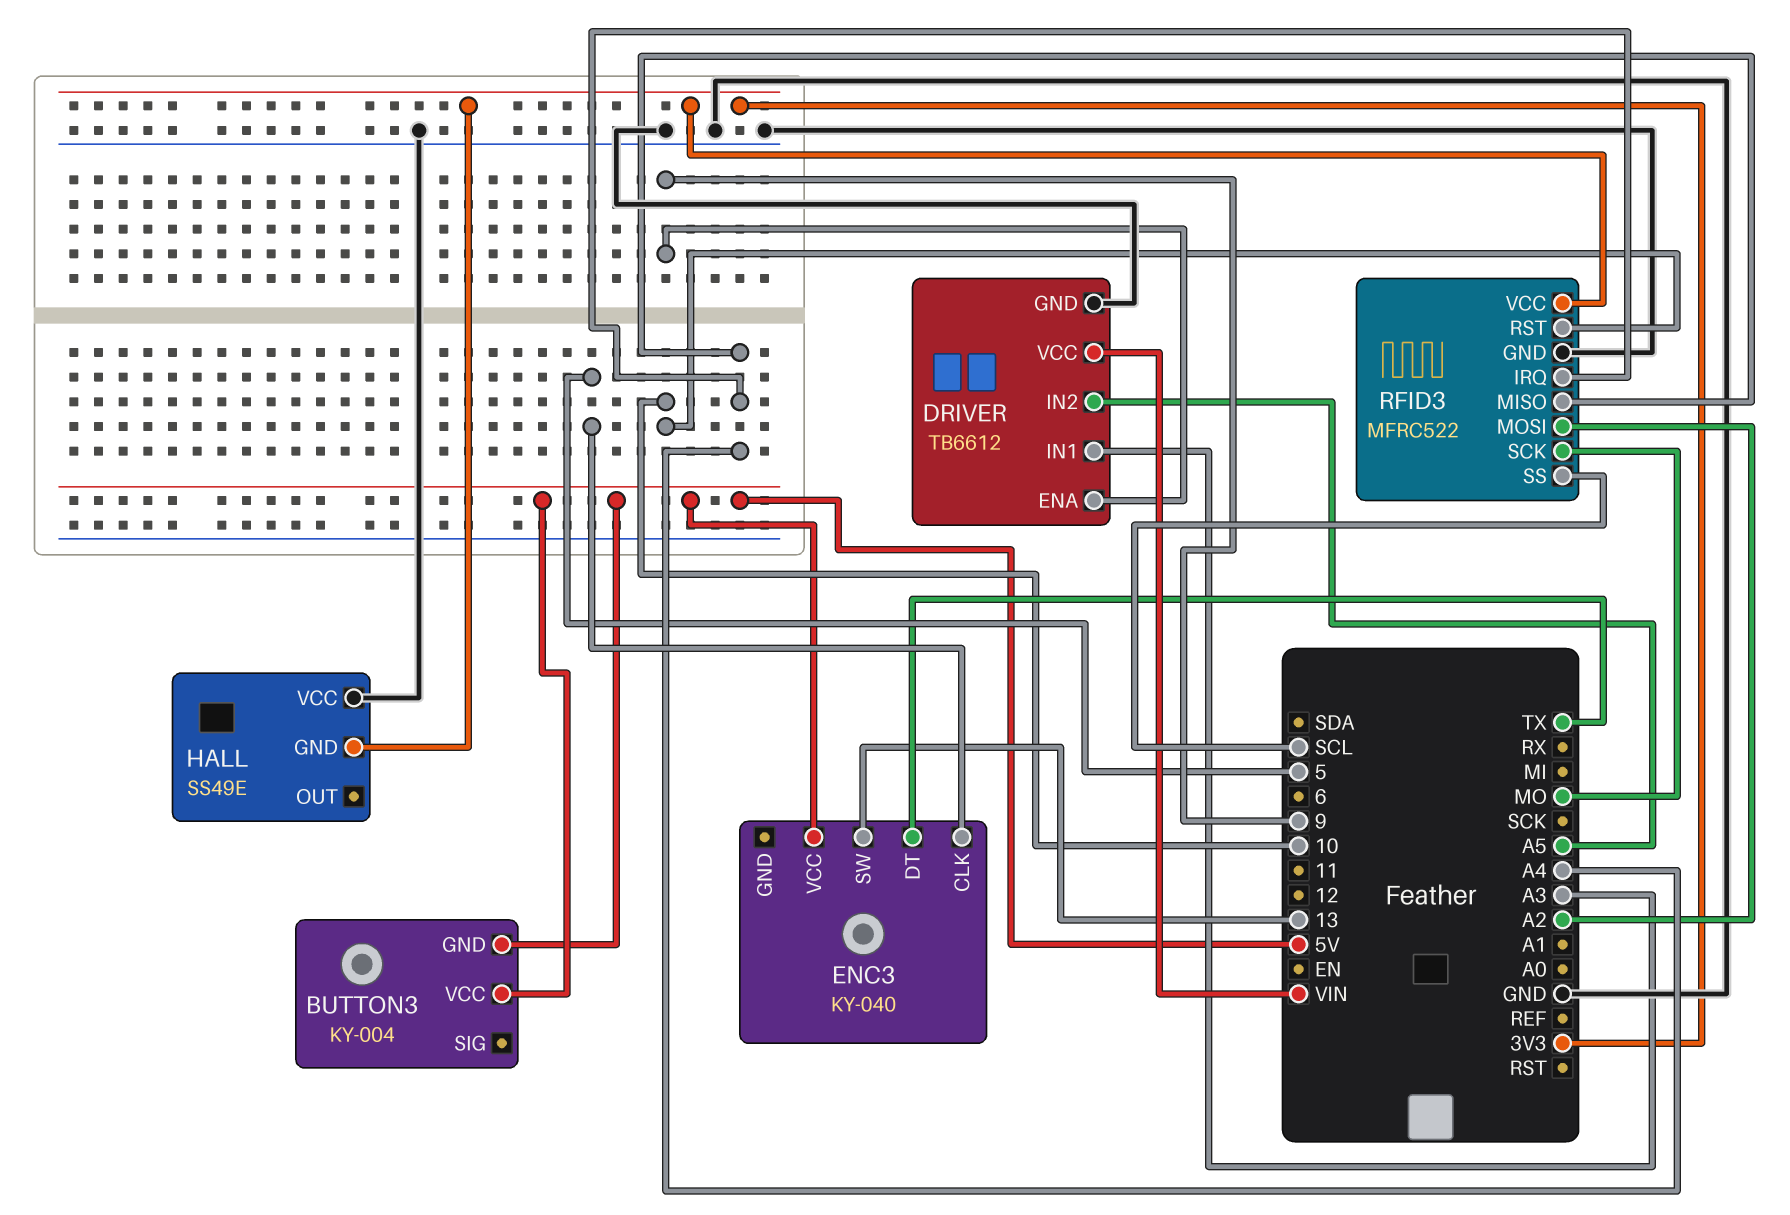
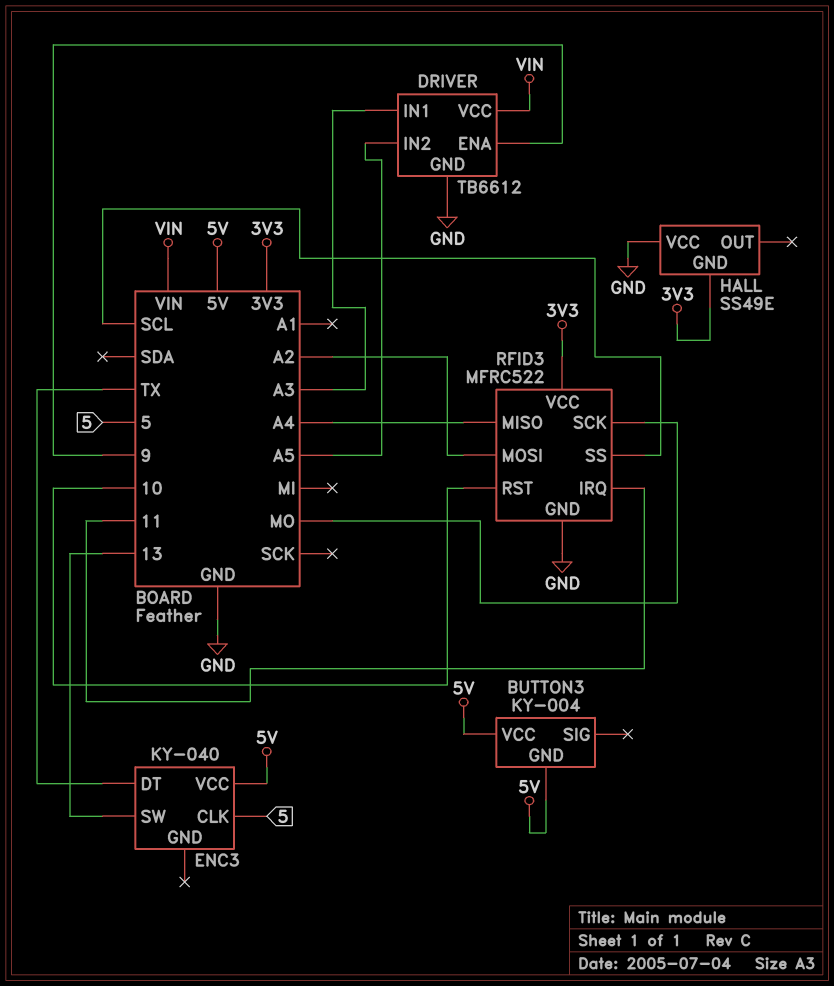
RFID3 pin IRQ: A4 -> 11

